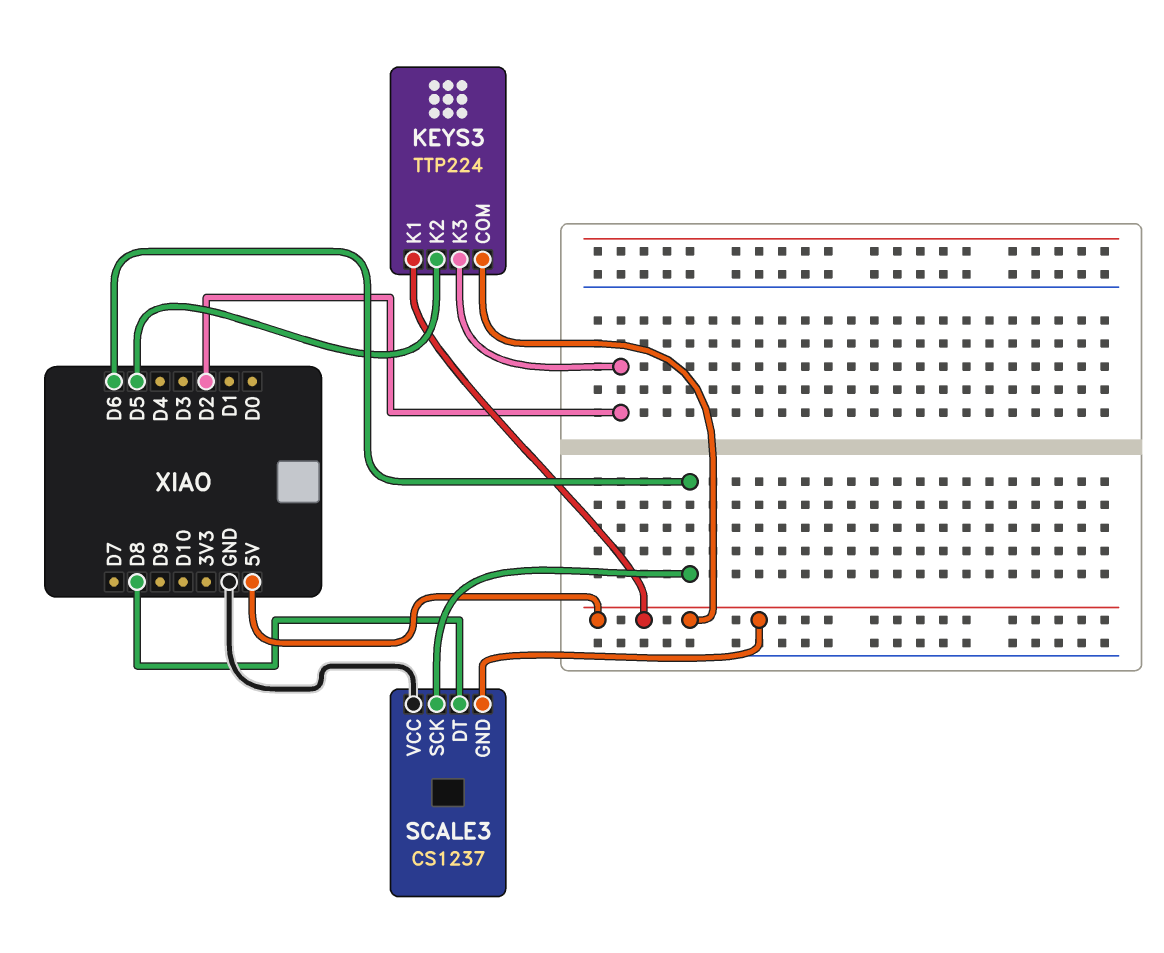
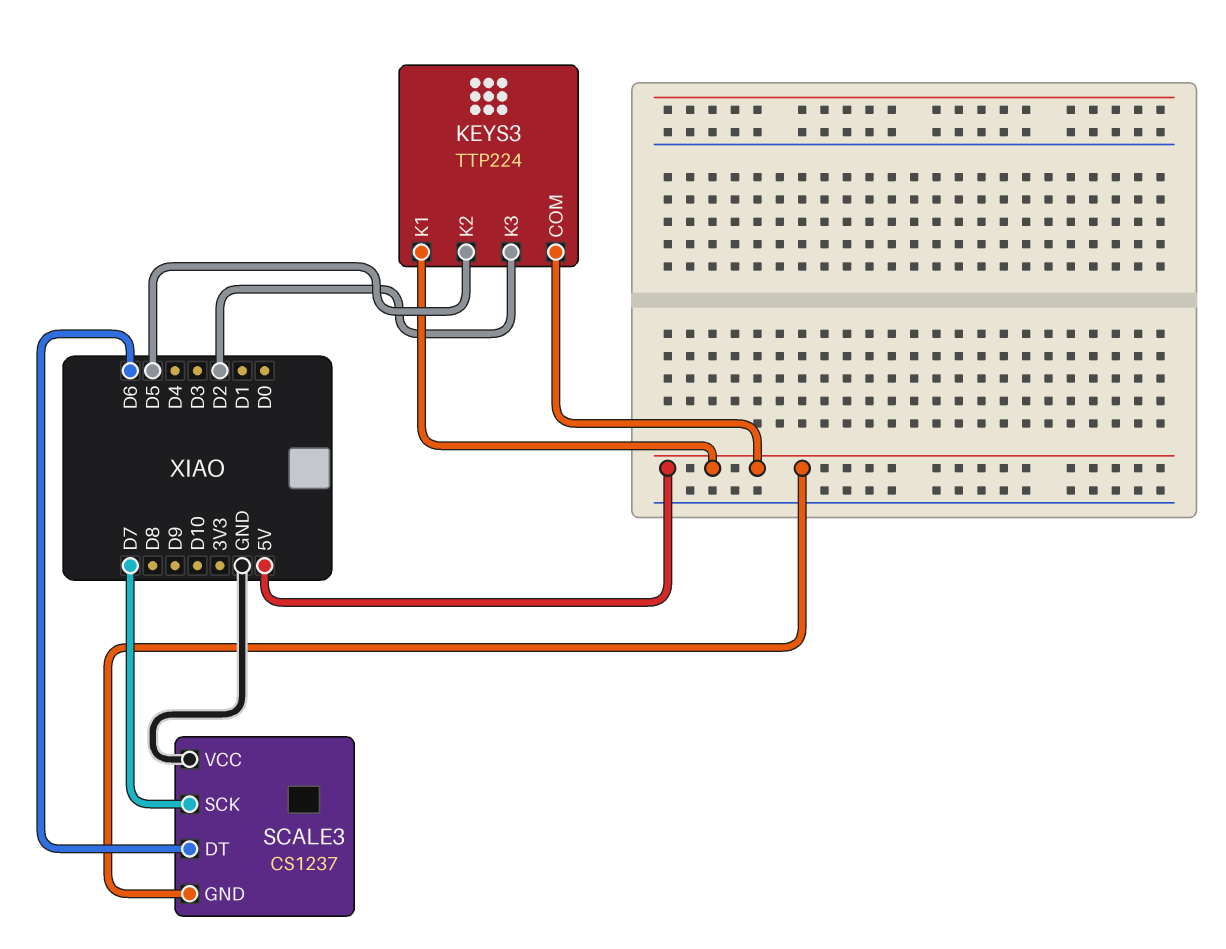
SCALE3 pin DT: D8 -> D6
SCALE3 pin SCK: D6 -> D7

